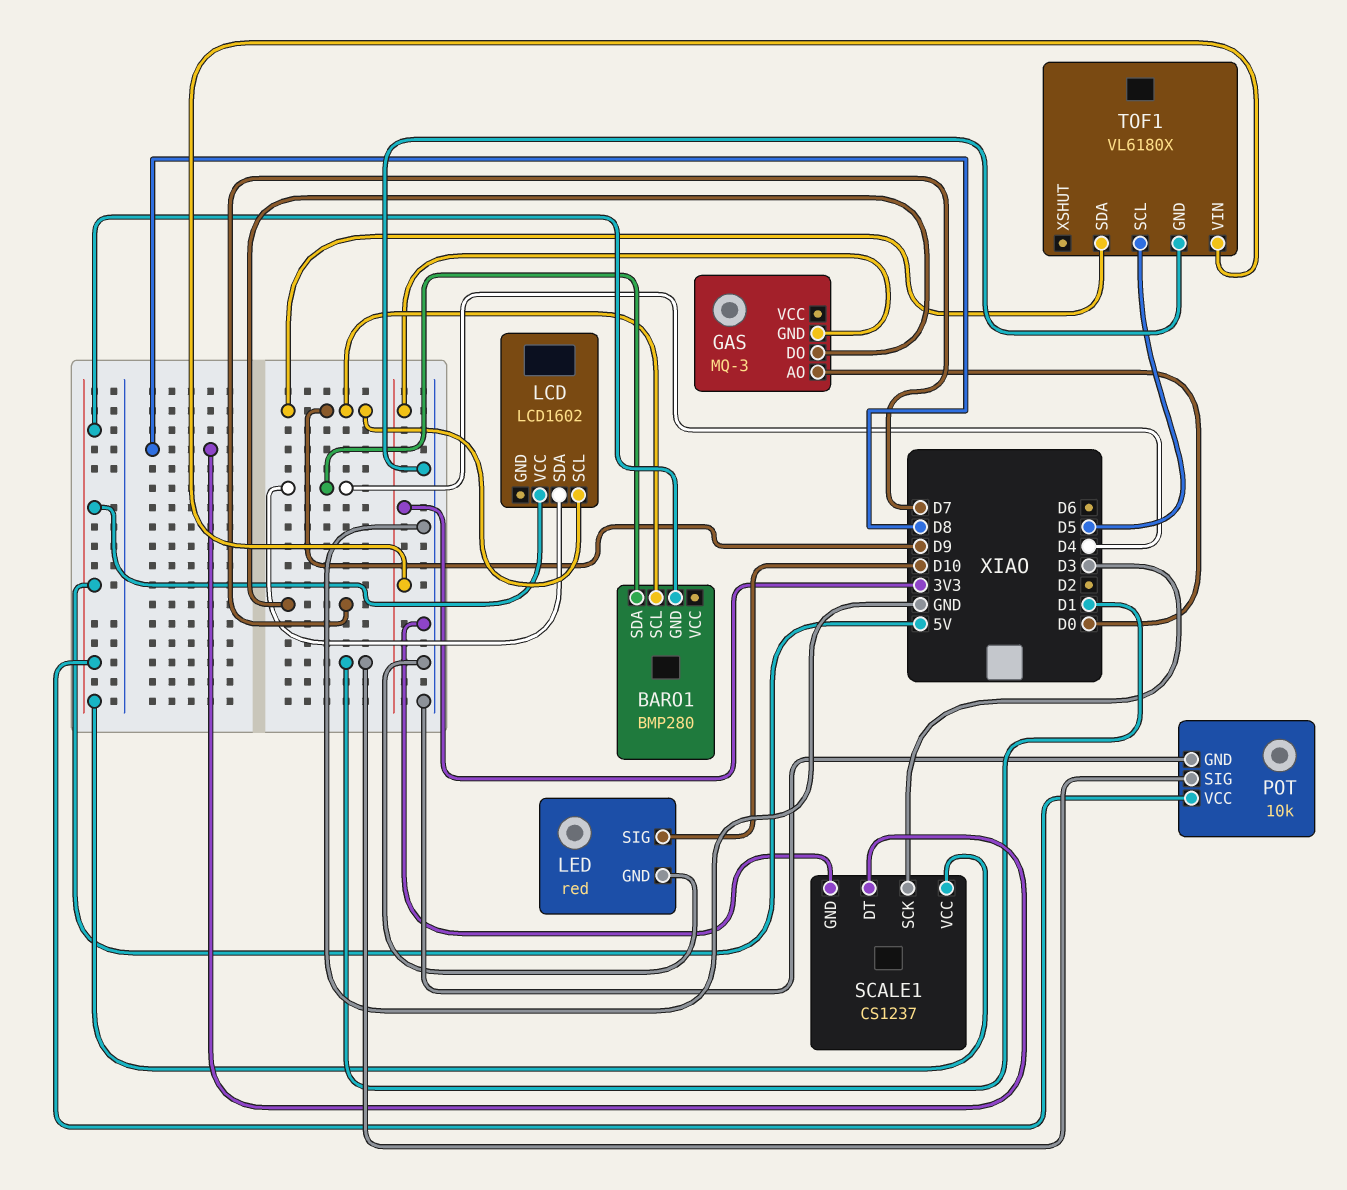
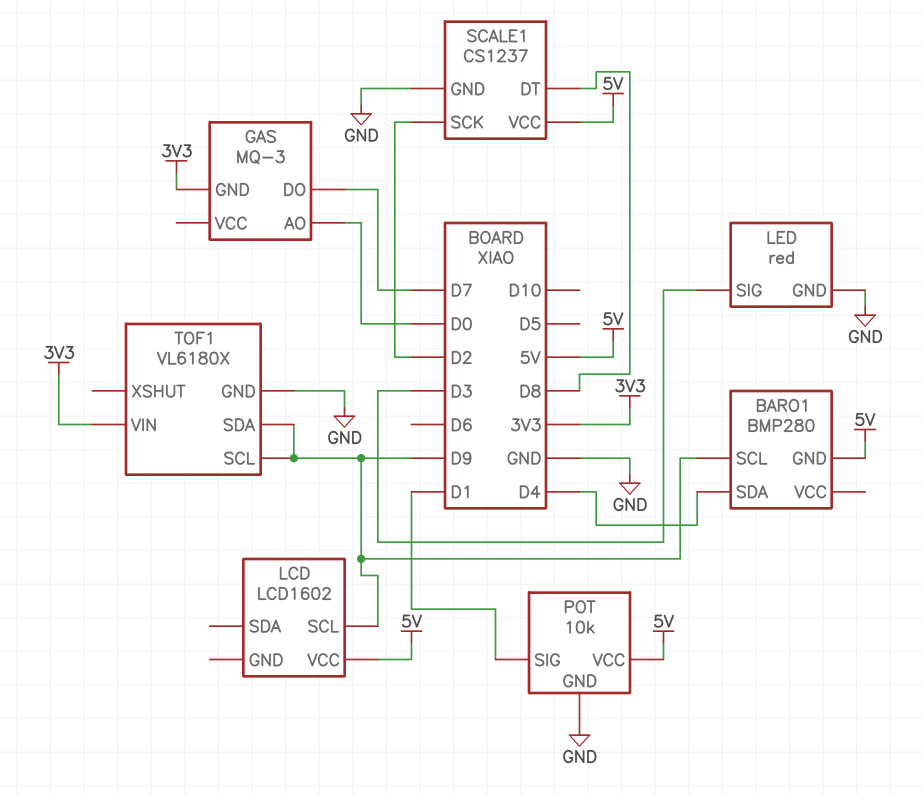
LCD pin SDA: D4 -> none
LED pin SIG: D10 -> D3
SCALE1 pin SCK: D3 -> D2
TOF1 pin SCL: D5 -> D9

